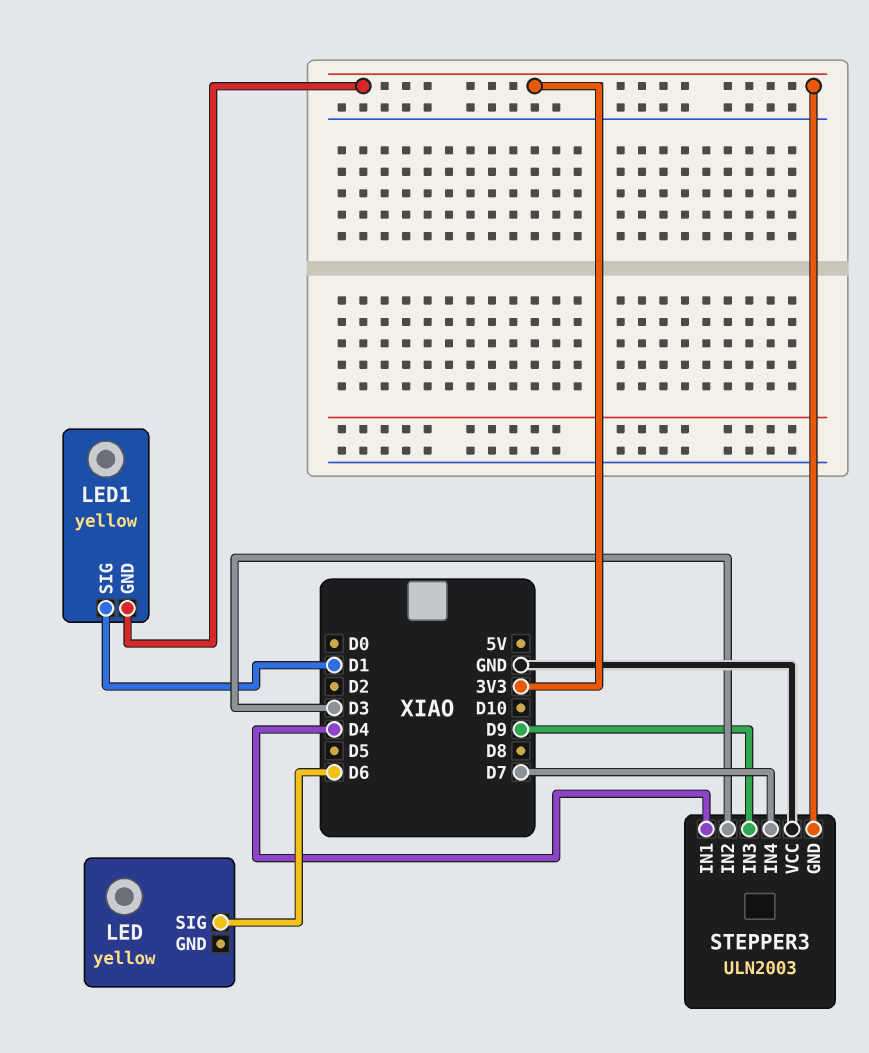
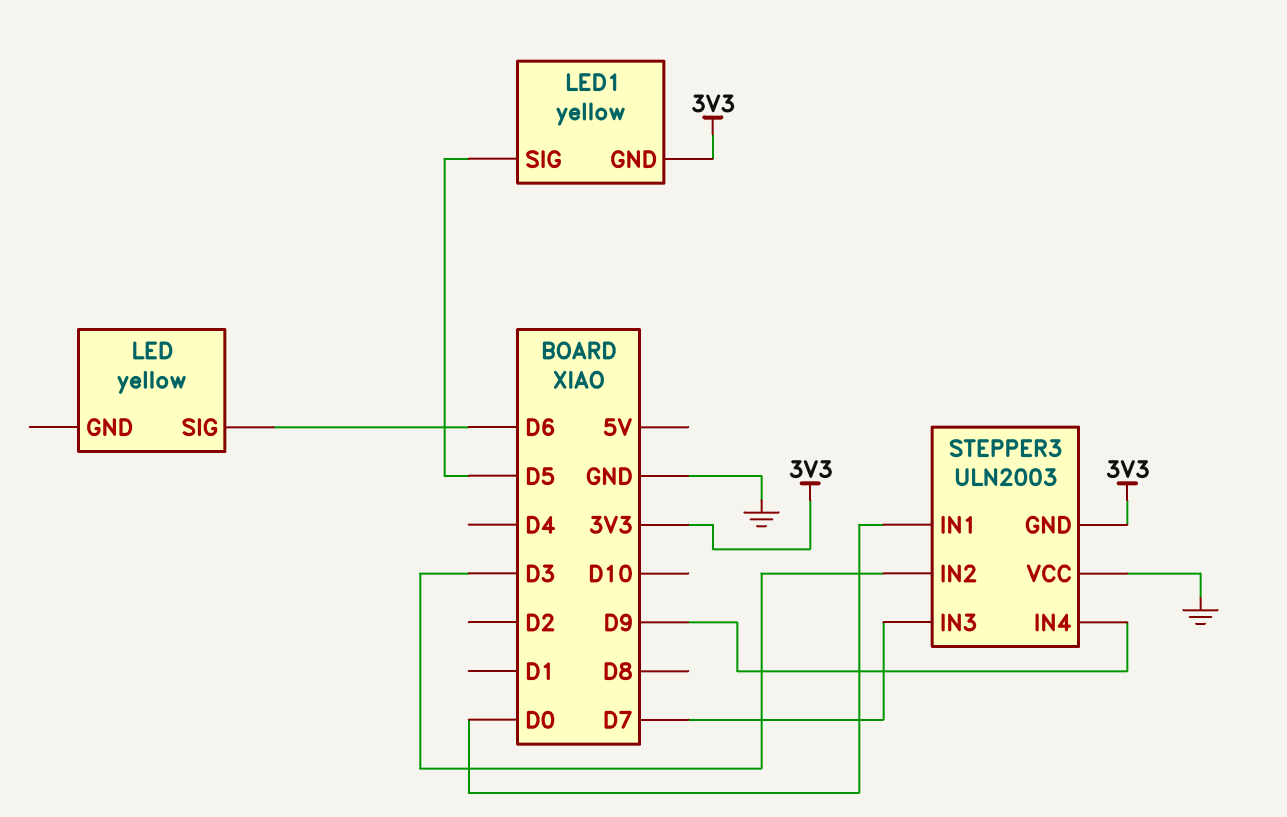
LED1 pin SIG: D1 -> D5
STEPPER3 pin IN1: D4 -> D0
STEPPER3 pin IN3: D9 -> D7
STEPPER3 pin IN4: D7 -> D9

